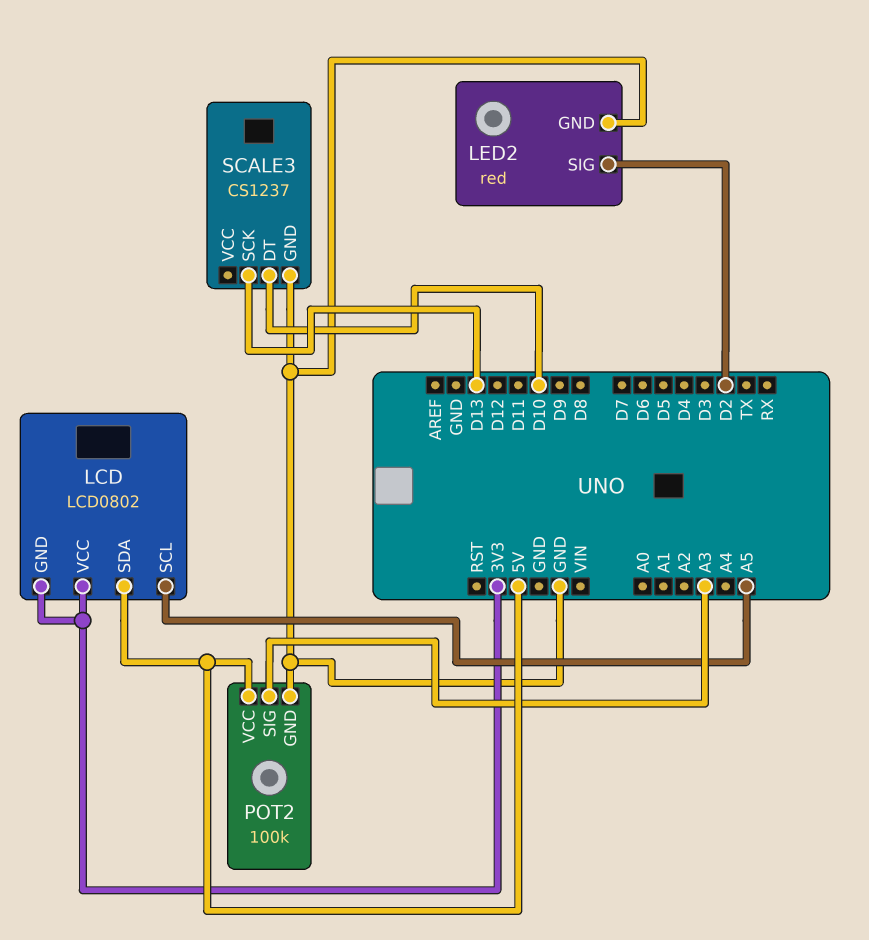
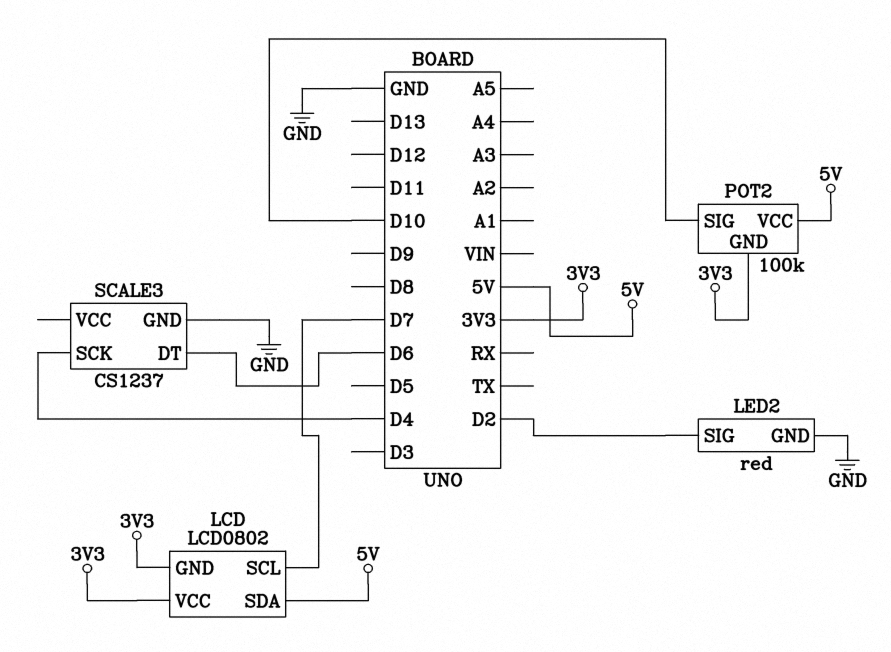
LCD pin SCL: A5 -> D7
POT2 pin GND: GND -> 3V3
POT2 pin SIG: A3 -> D10
SCALE3 pin DT: D10 -> D6
SCALE3 pin SCK: D13 -> D4

